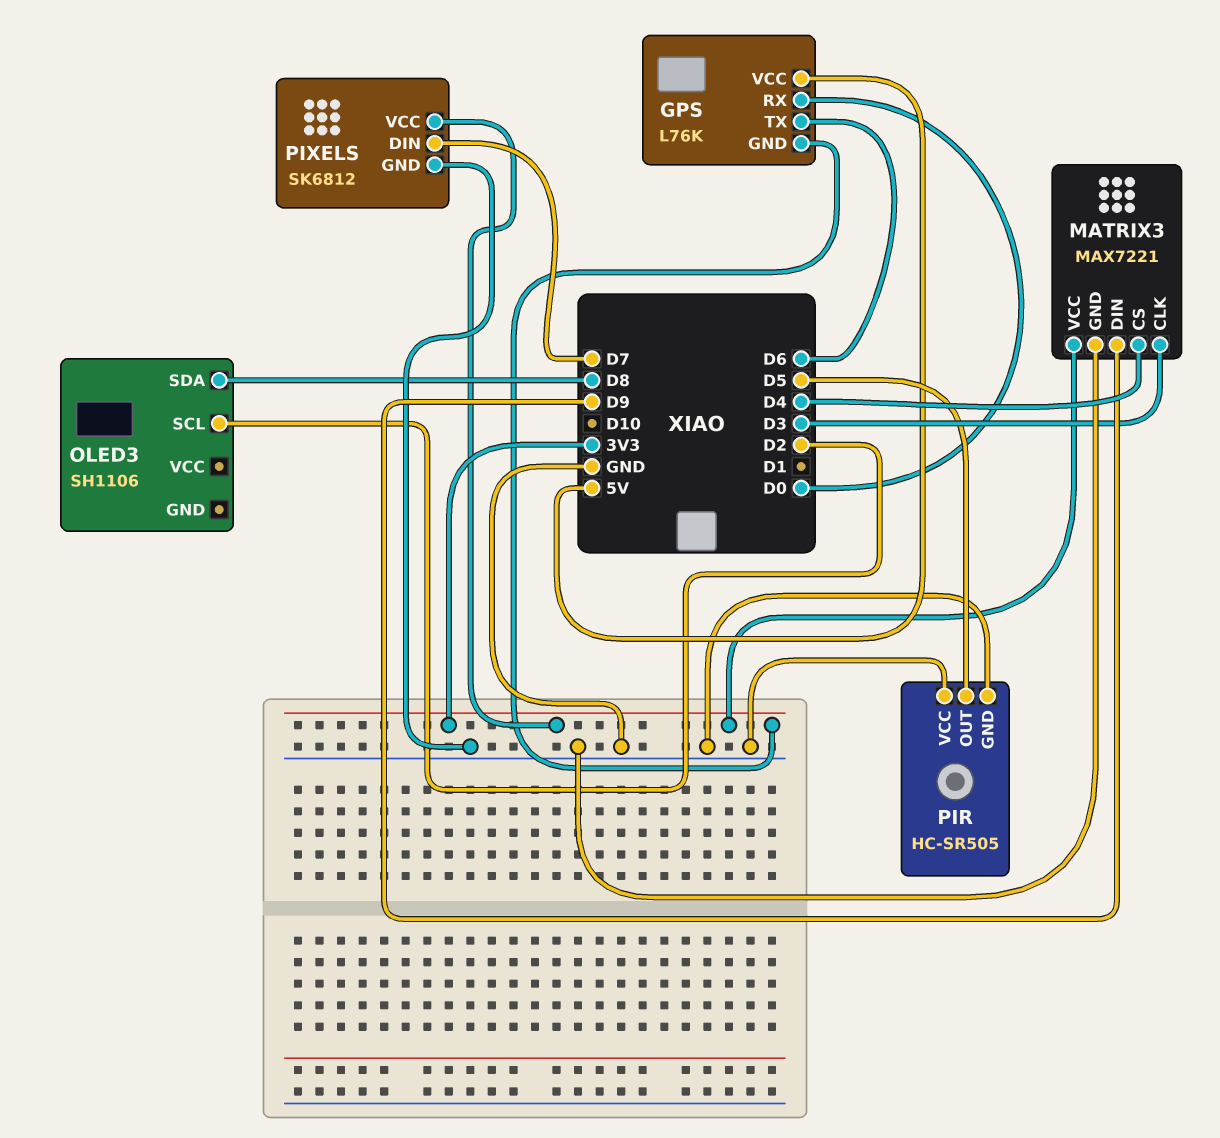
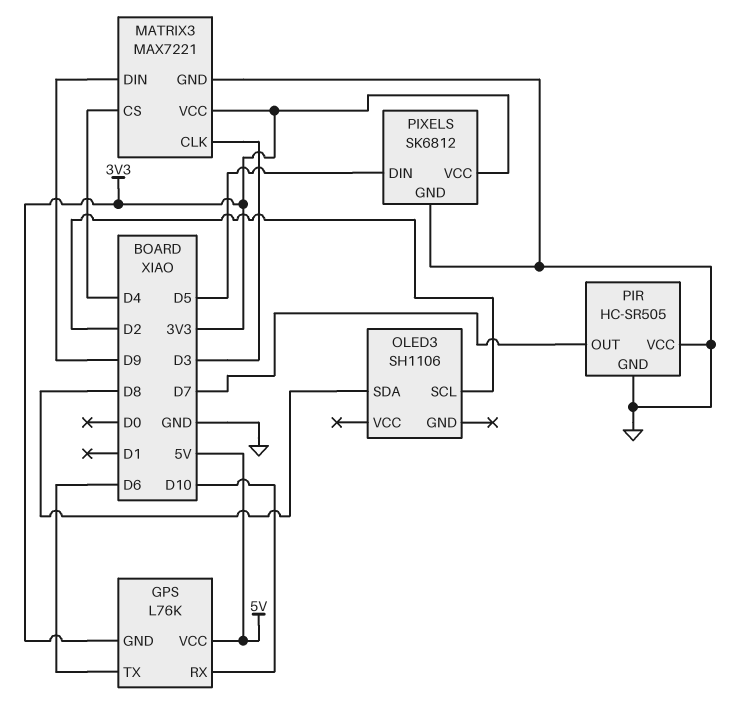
GPS pin RX: D0 -> D10
PIR pin OUT: D5 -> D7
PIXELS pin DIN: D7 -> D5

